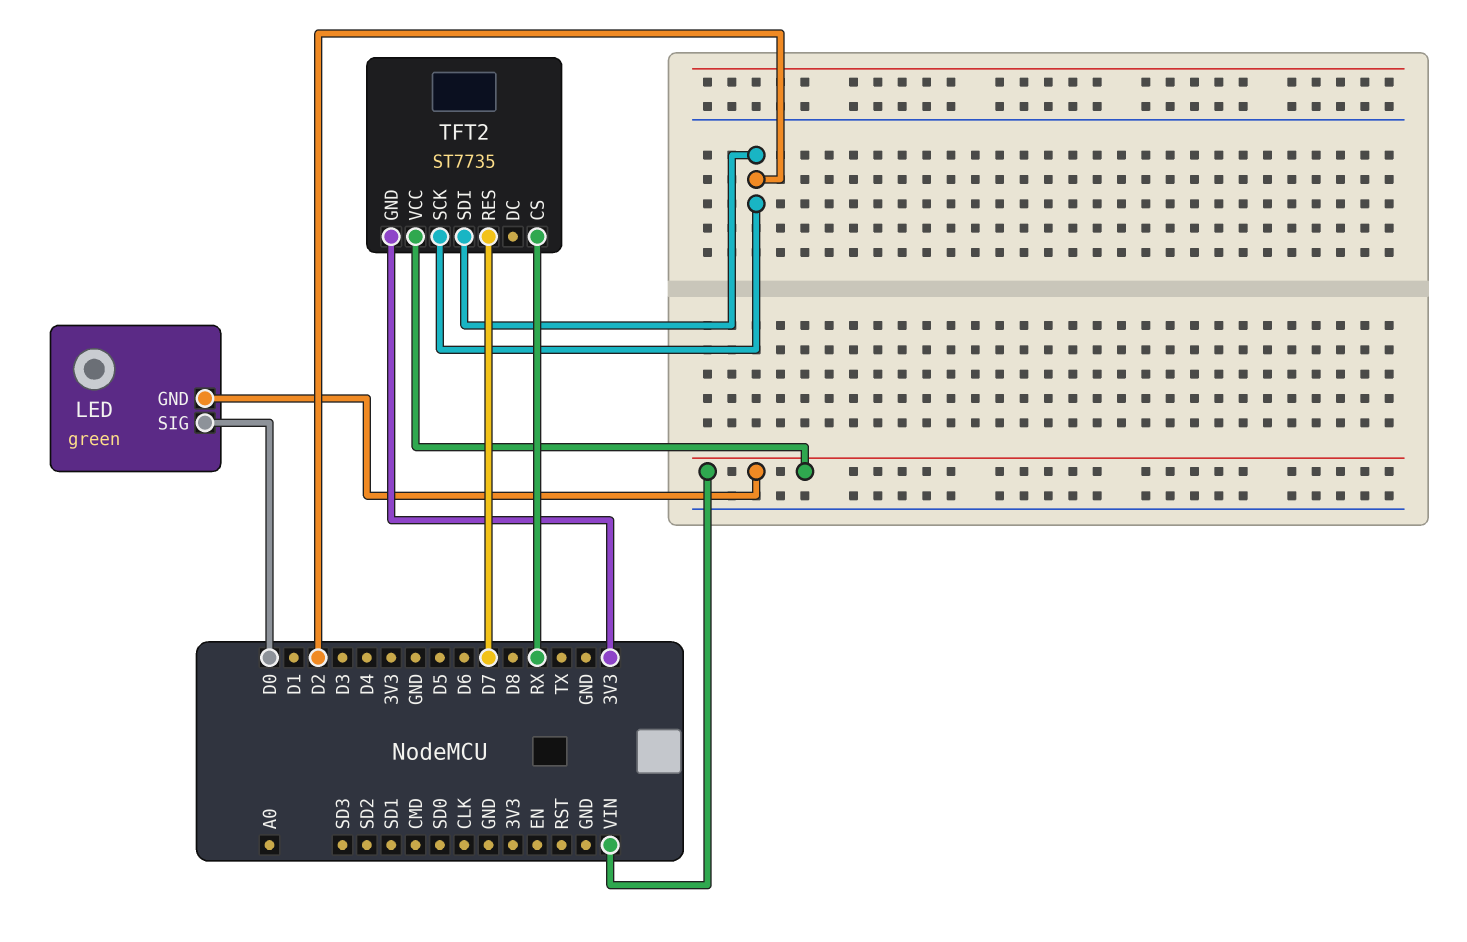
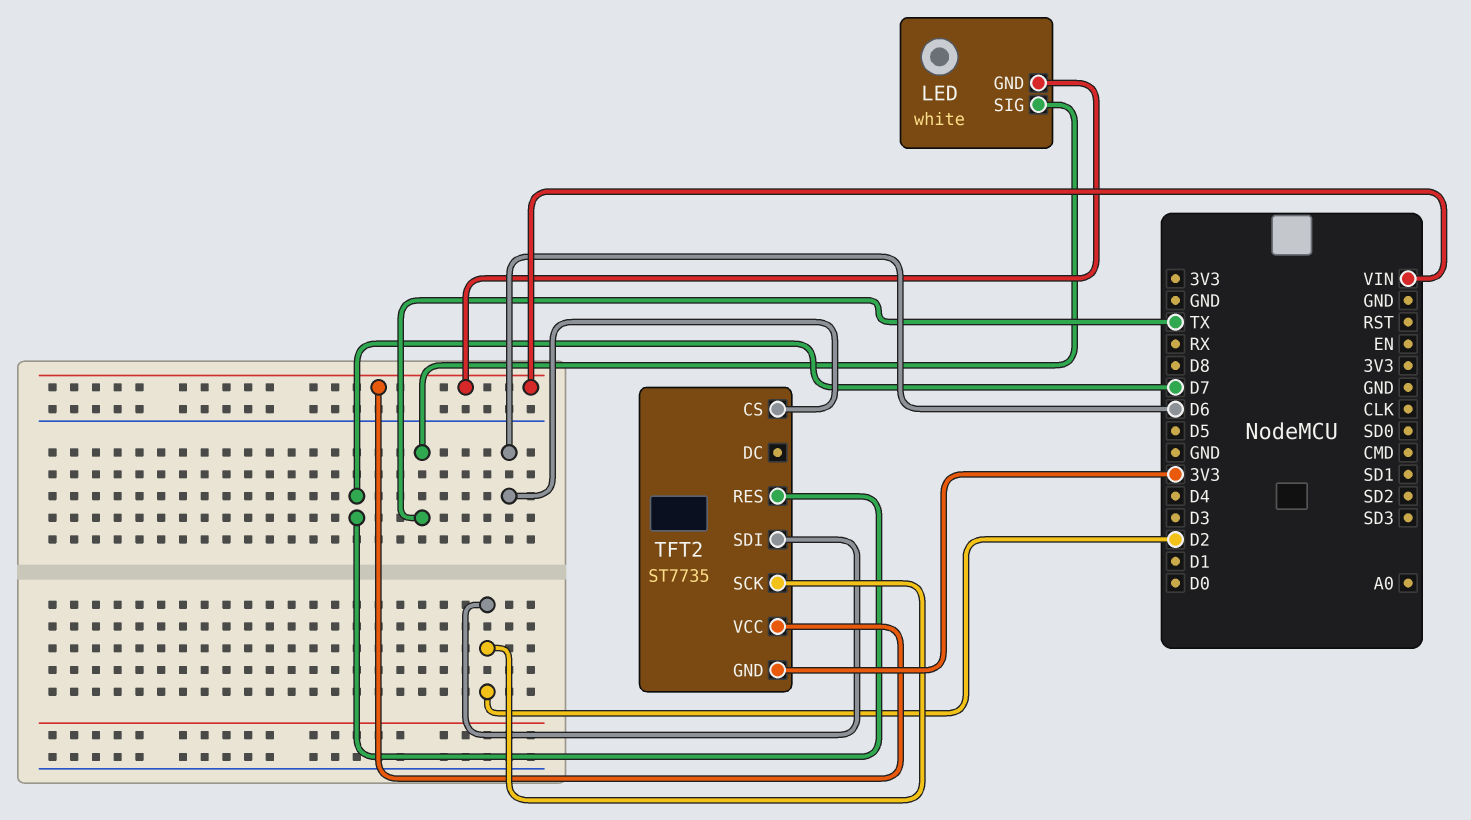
LED: green -> white
LED pin SIG: D0 -> TX
TFT2 pin CS: RX -> D6

